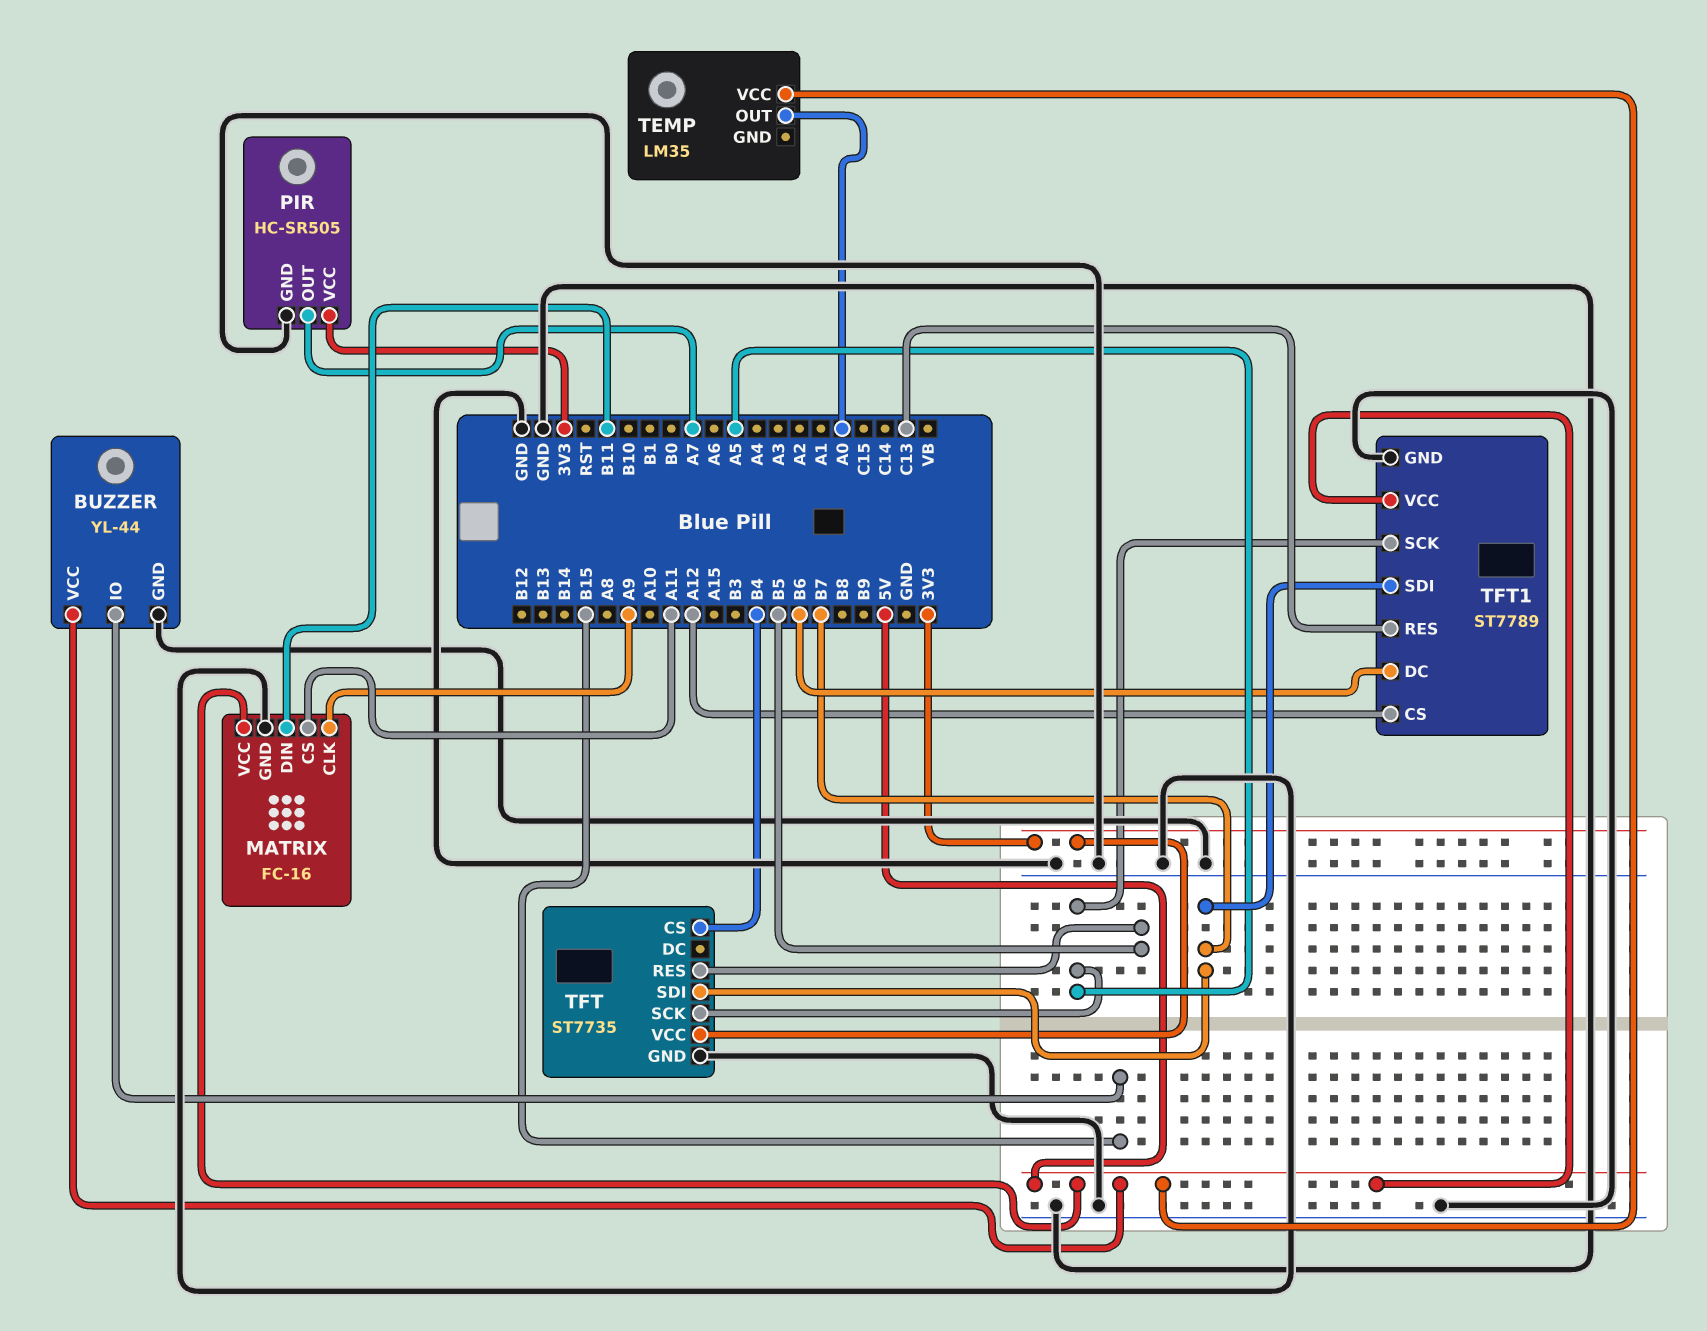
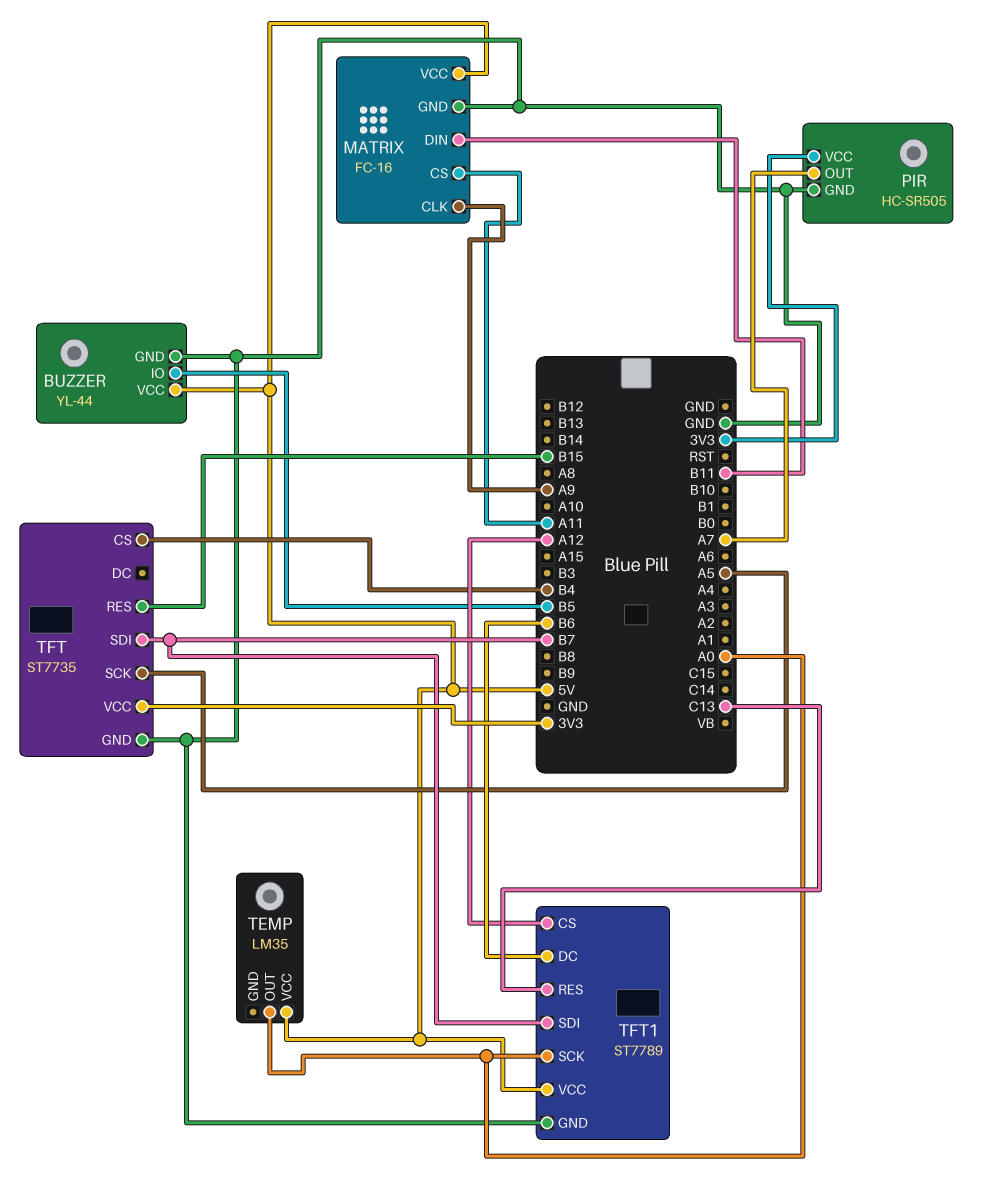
BUZZER pin IO: B15 -> B5
TFT pin RES: B5 -> B15
TFT1 pin SCK: A5 -> A0

